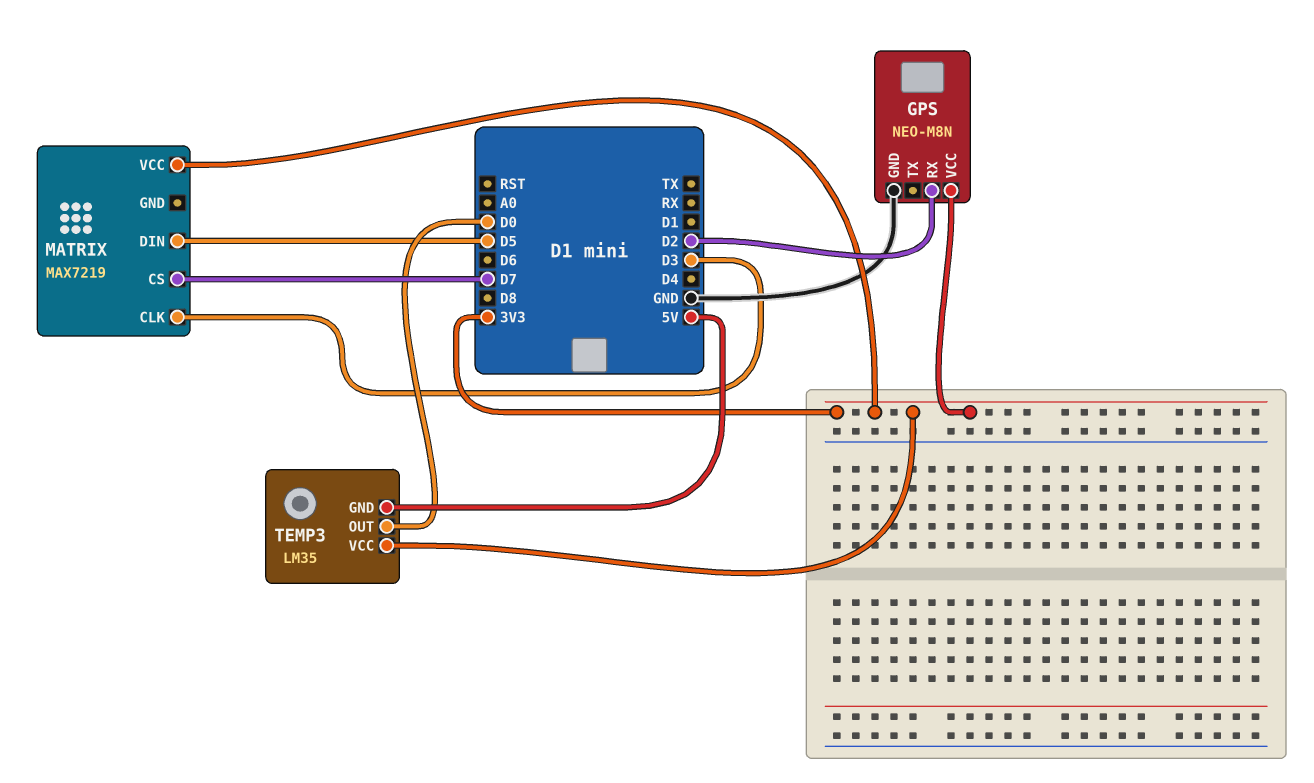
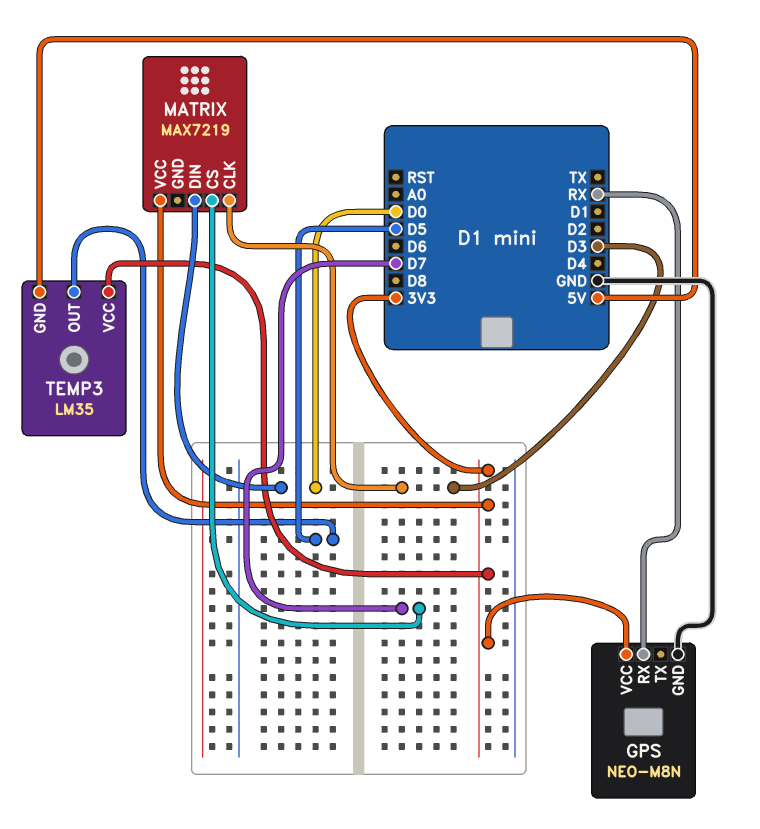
GPS pin RX: D2 -> RX
MATRIX pin DIN: D5 -> D0
TEMP3 pin OUT: D0 -> D5

